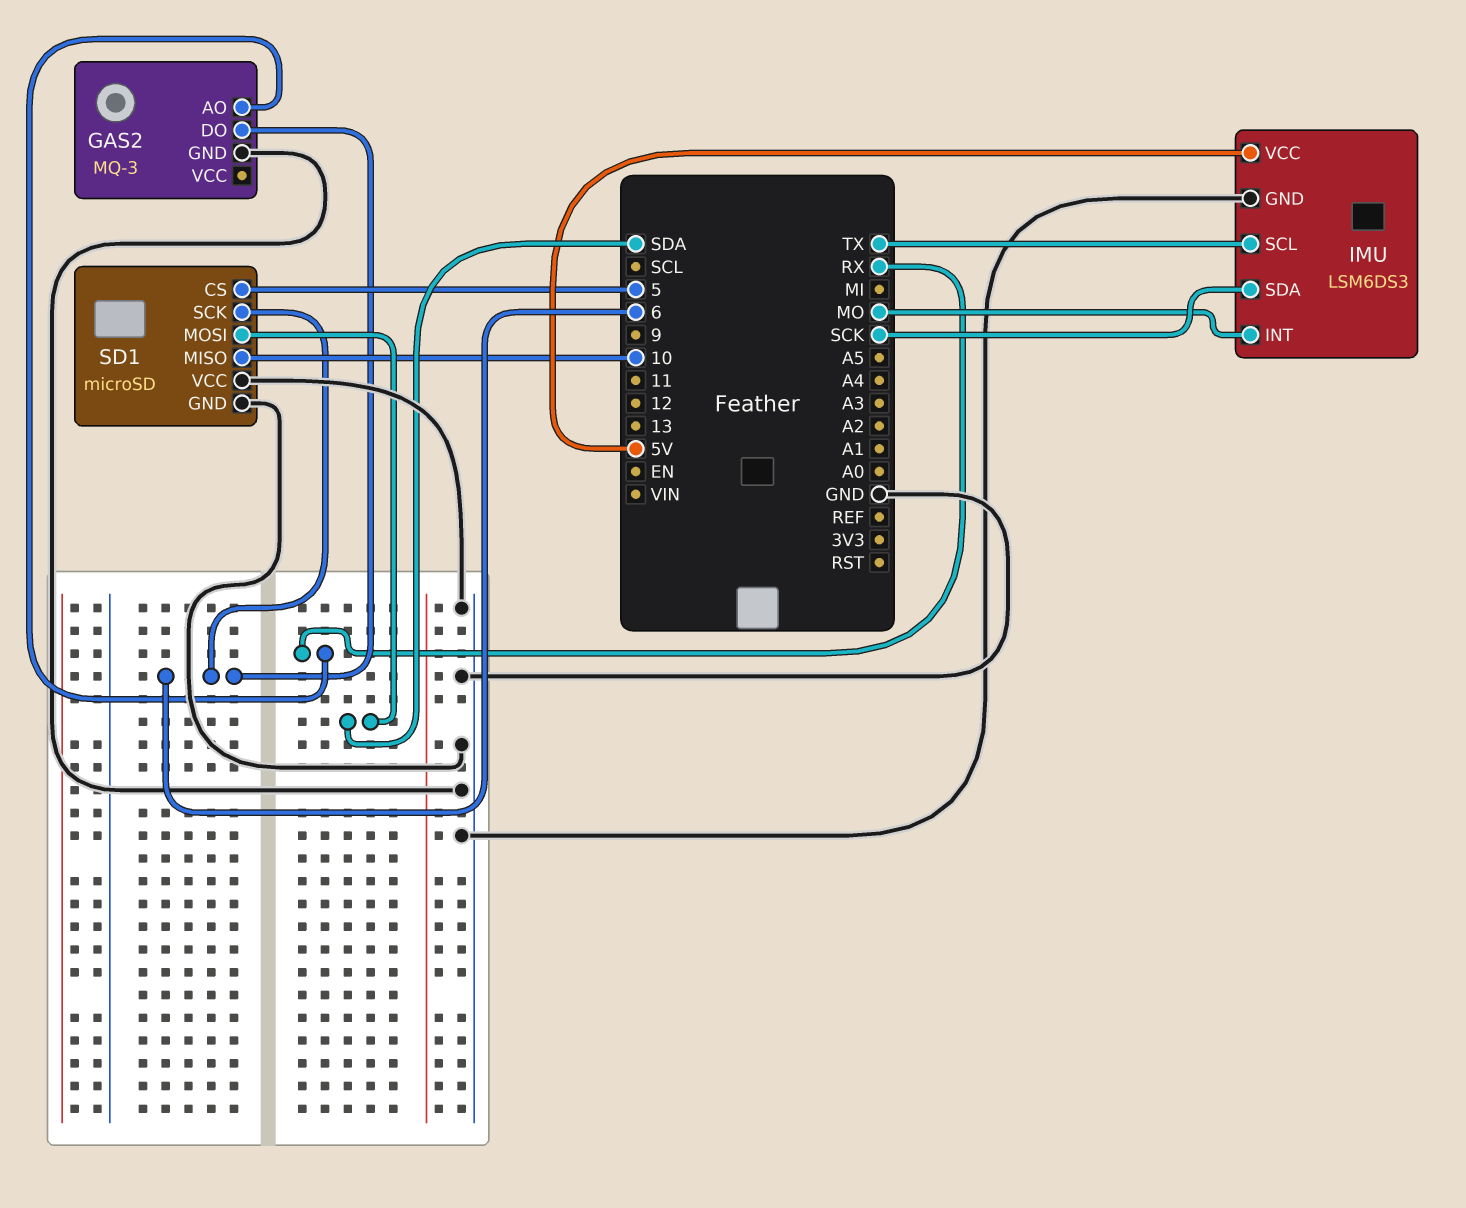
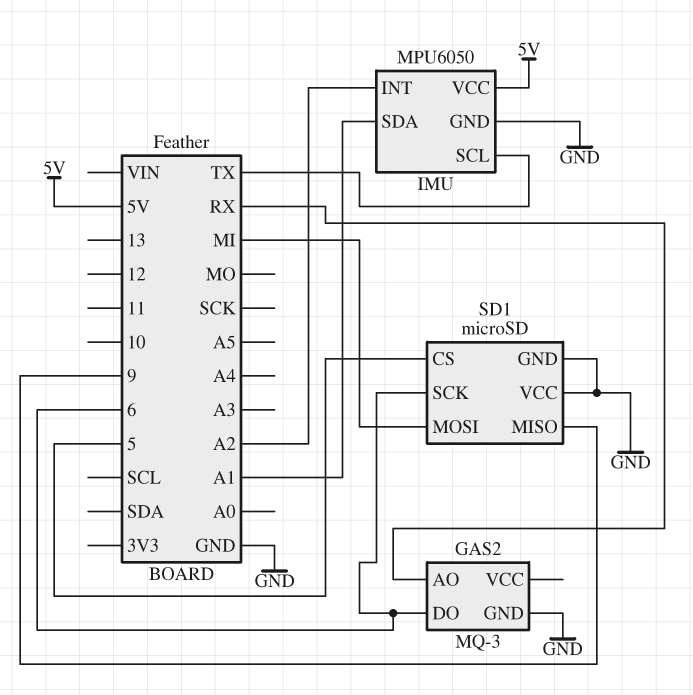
IMU: LSM6DS3 -> MPU6050
IMU pin INT: MO -> A2
IMU pin SDA: SCK -> A1
SD1 pin MISO: 10 -> 9
SD1 pin MOSI: SDA -> MI

